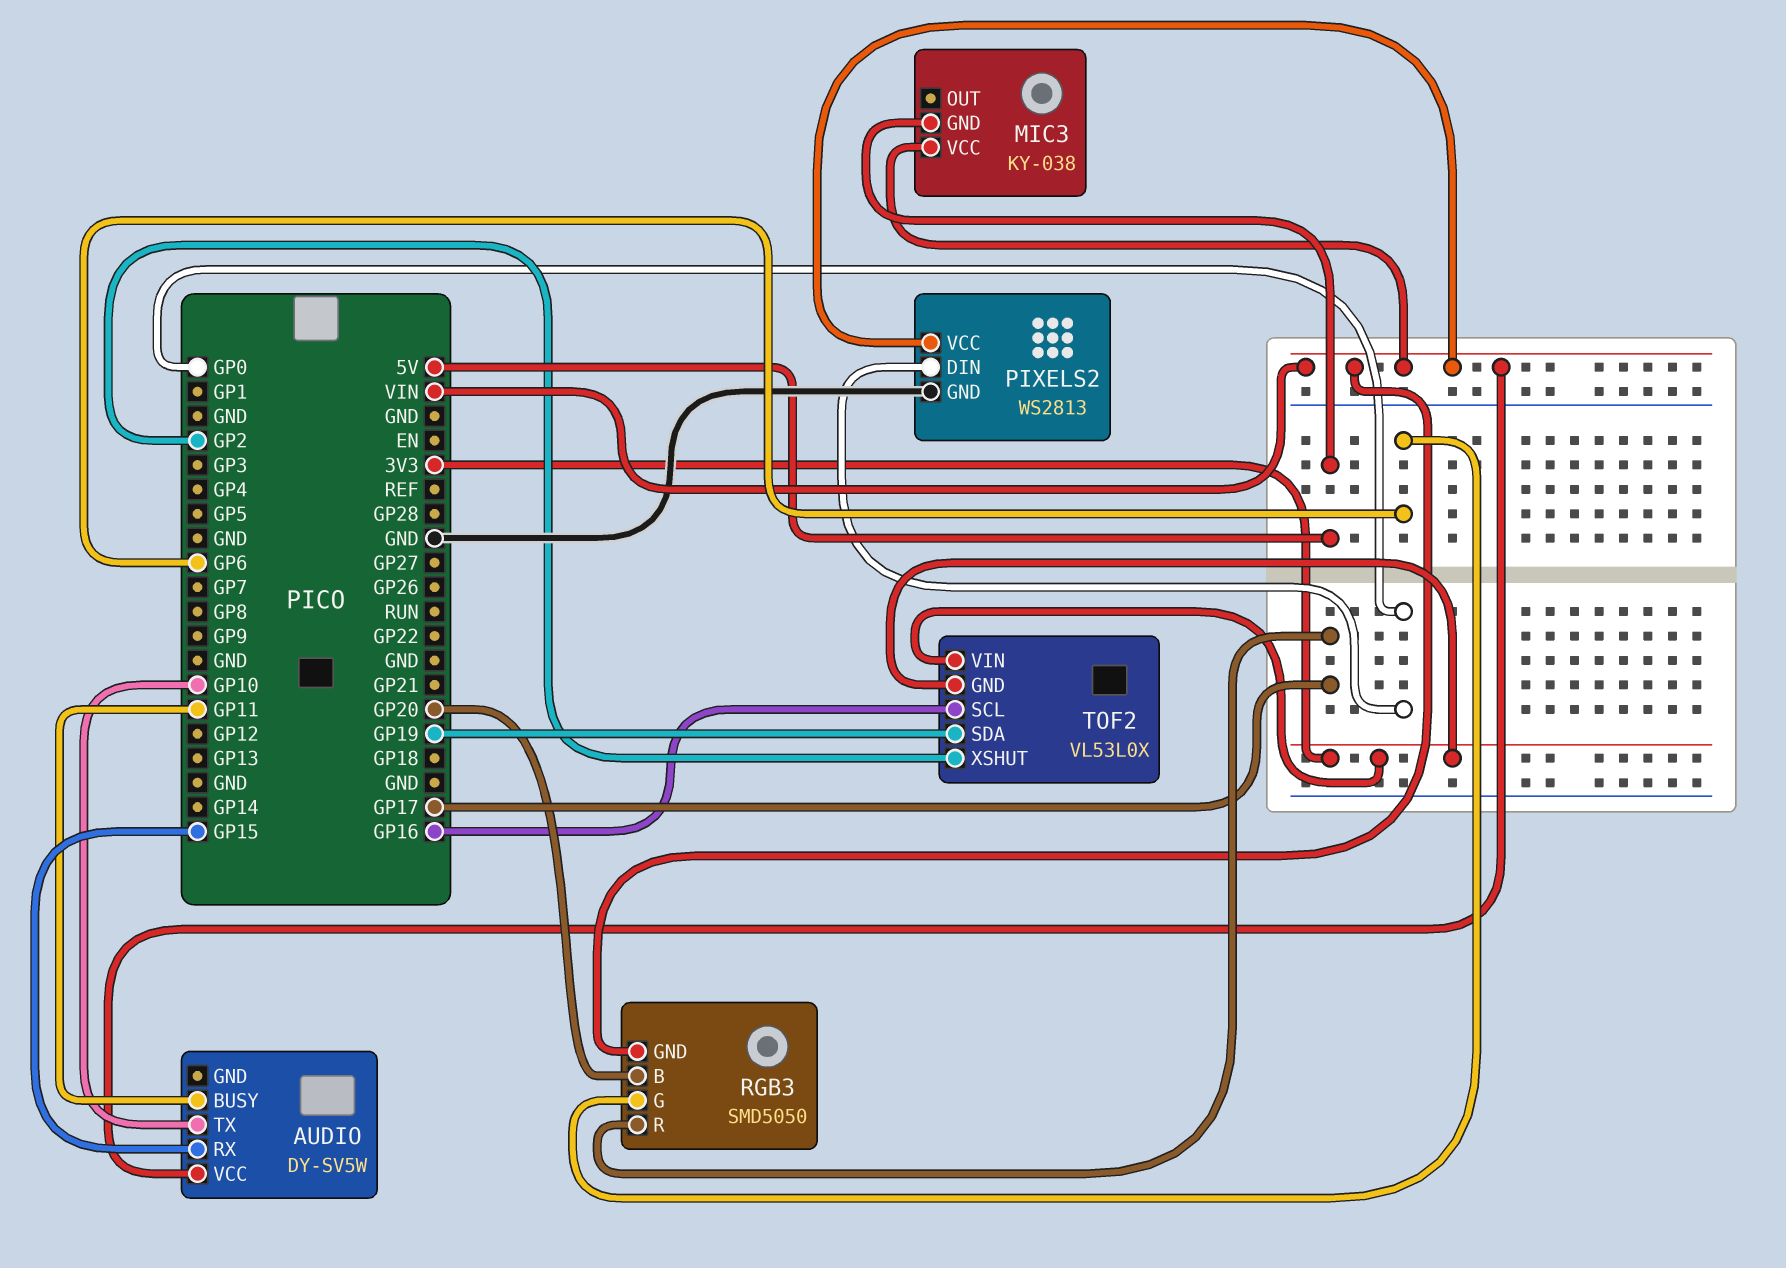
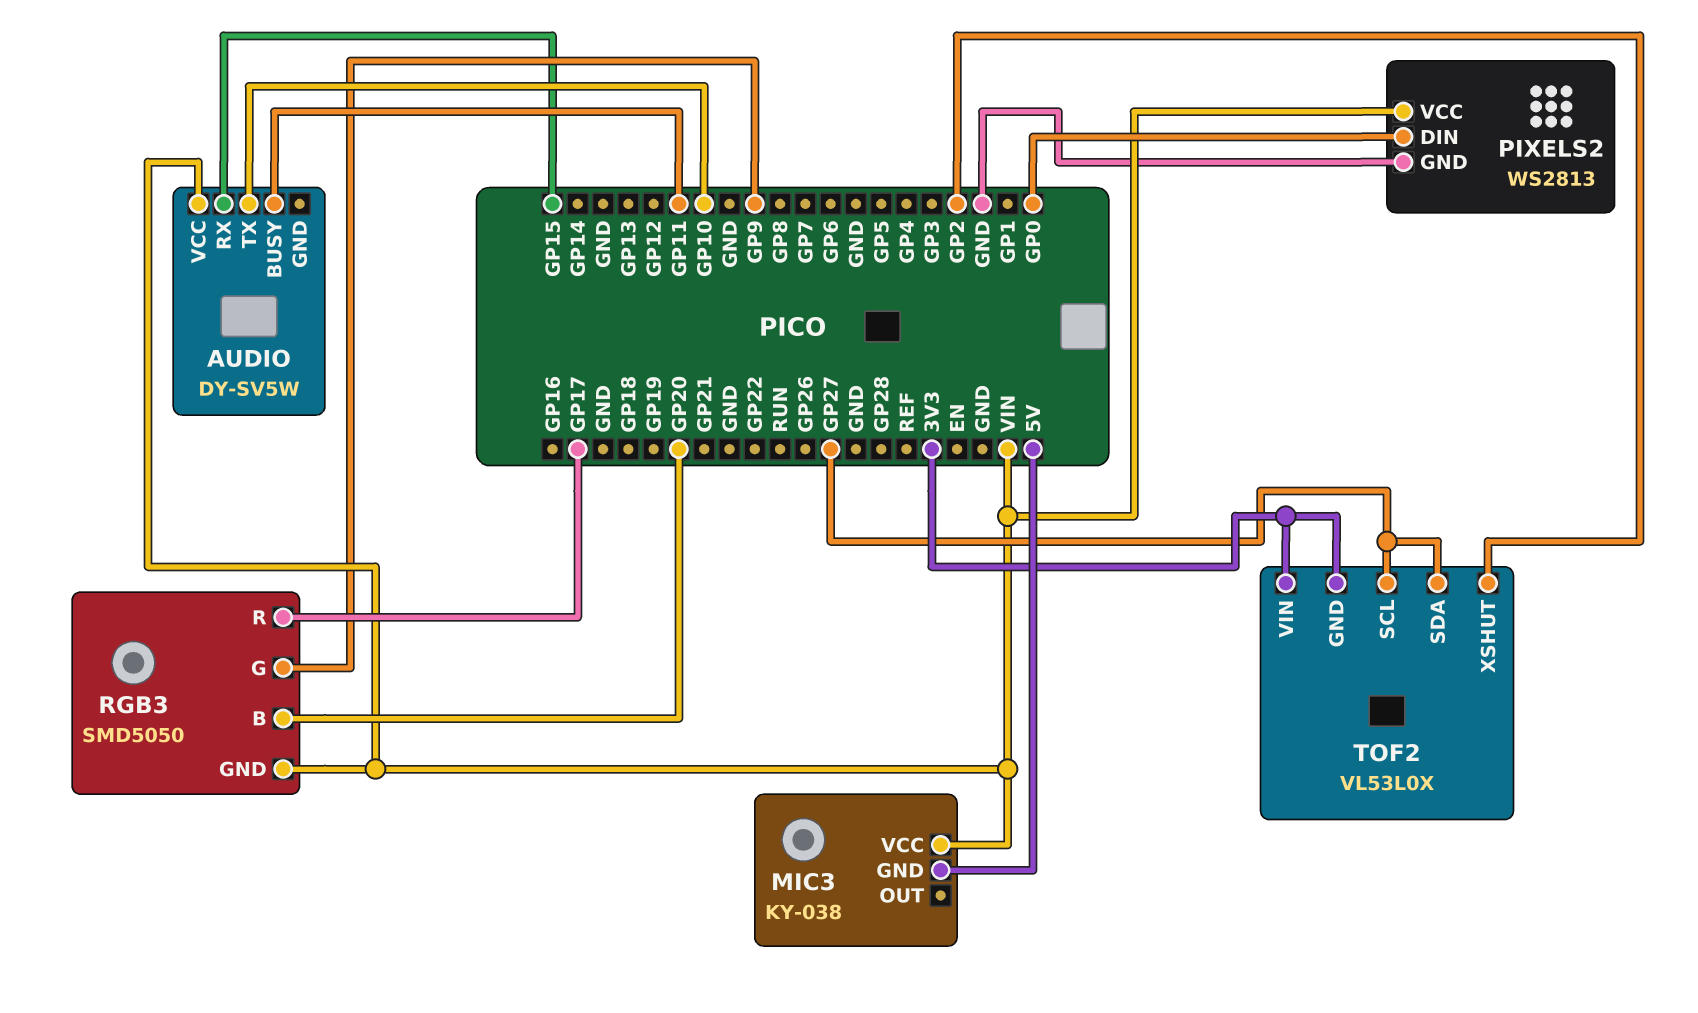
RGB3 pin G: GP6 -> GP9
TOF2 pin SCL: GP16 -> GP27
TOF2 pin SDA: GP19 -> GP27

